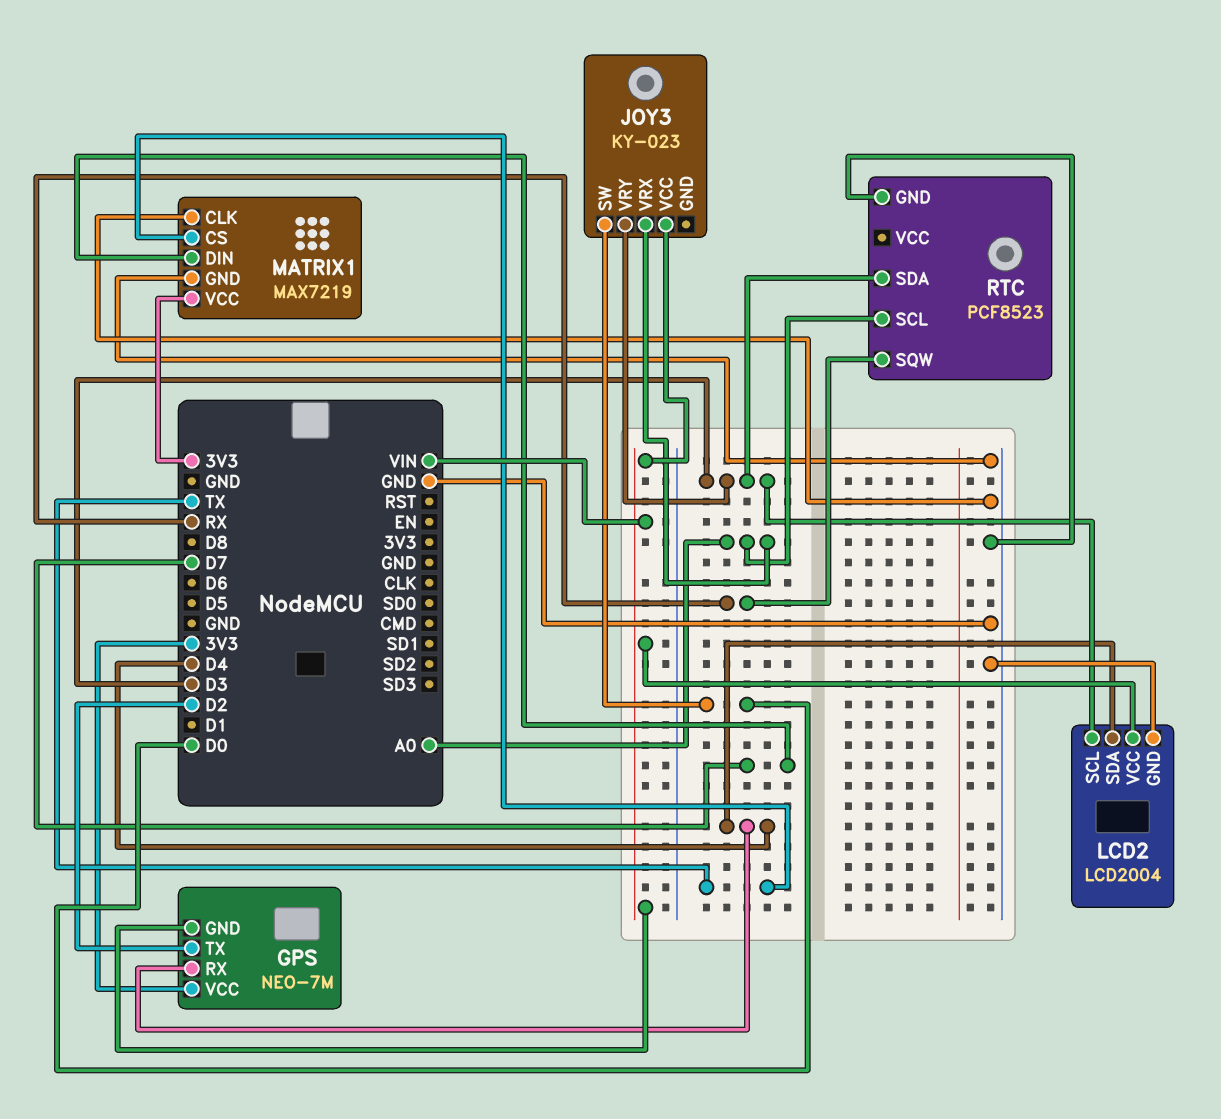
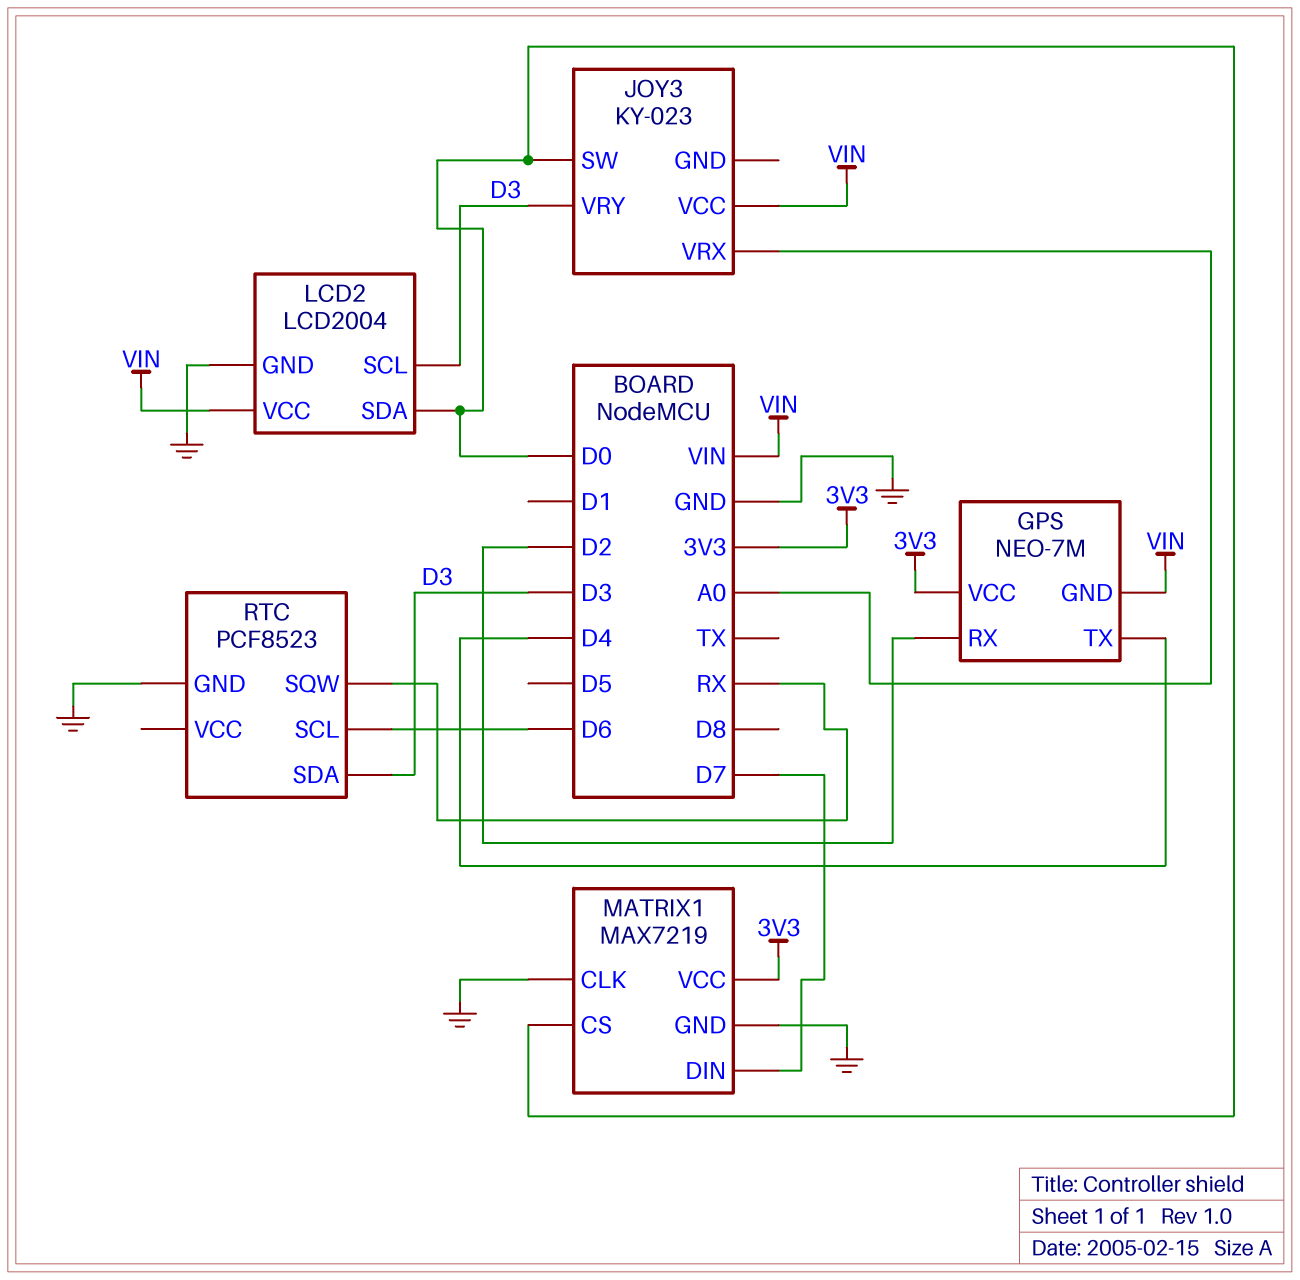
GPS pin RX: D4 -> D2
GPS pin TX: D2 -> D4
LCD2 pin SDA: D4 -> D0
MATRIX1 pin CS: TX -> D0
RTC pin SCL: A0 -> D6

